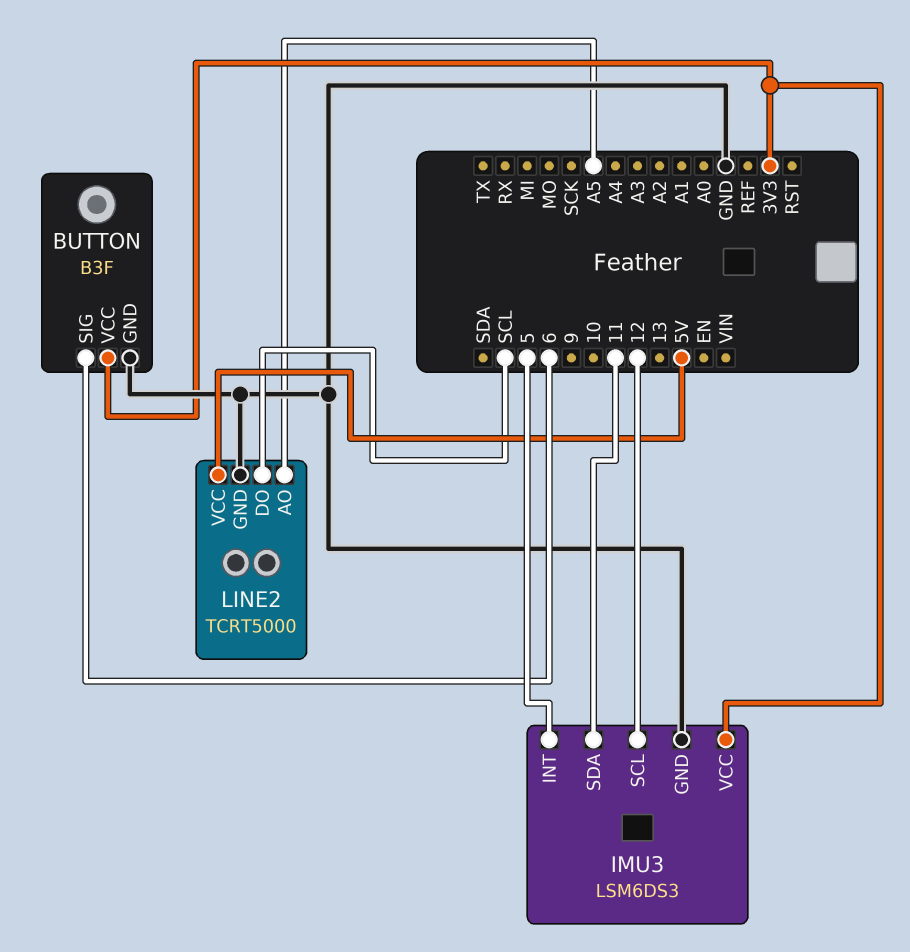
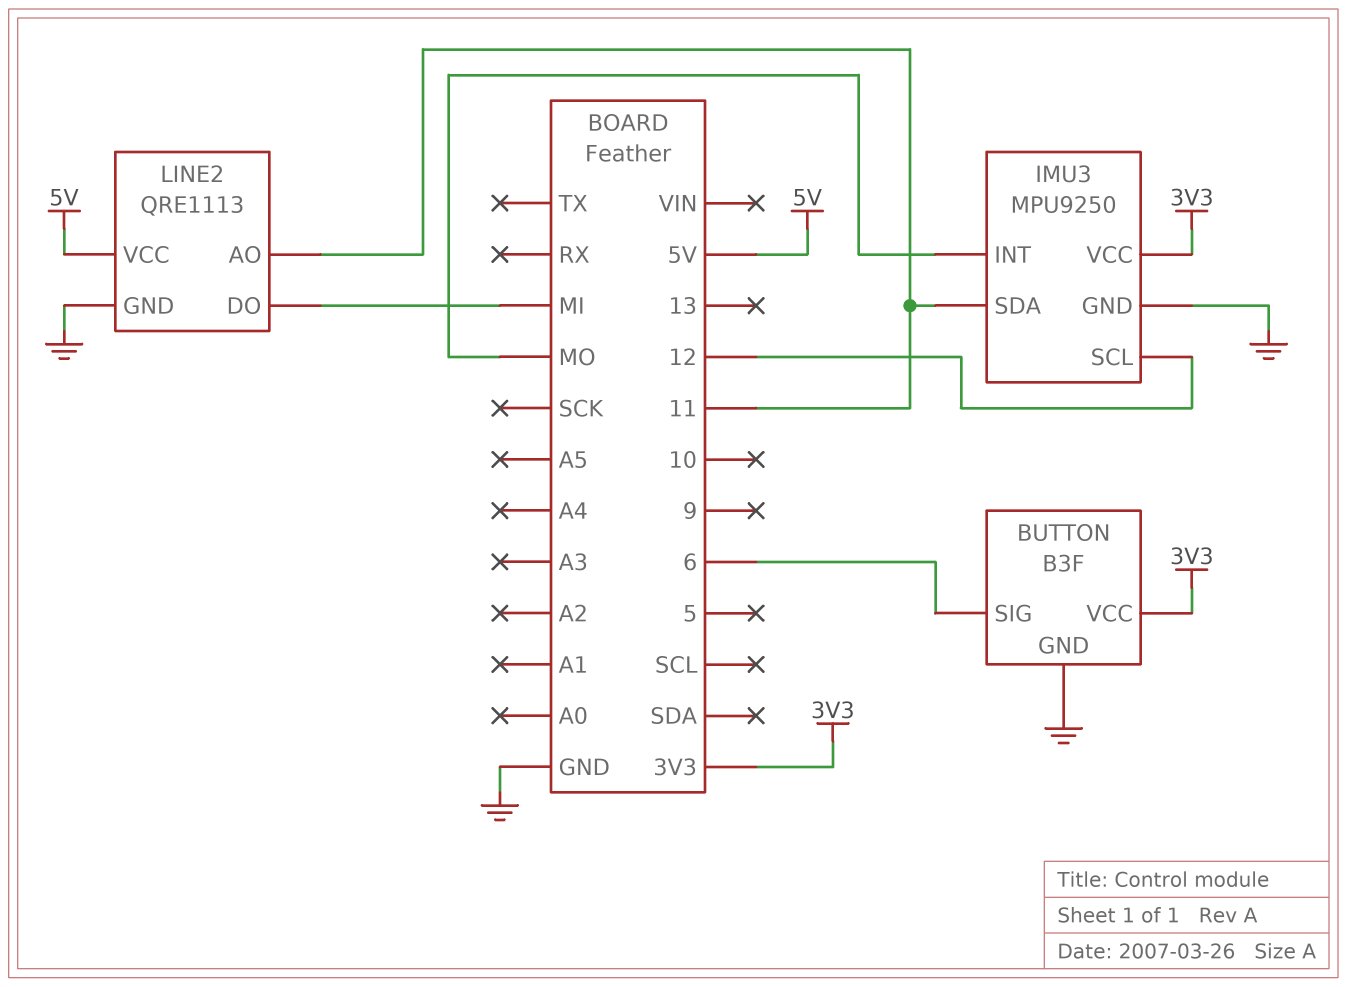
IMU3: LSM6DS3 -> MPU9250
IMU3 pin INT: 5 -> MO
LINE2: TCRT5000 -> QRE1113
LINE2 pin AO: A5 -> 11
LINE2 pin DO: SCL -> MI

